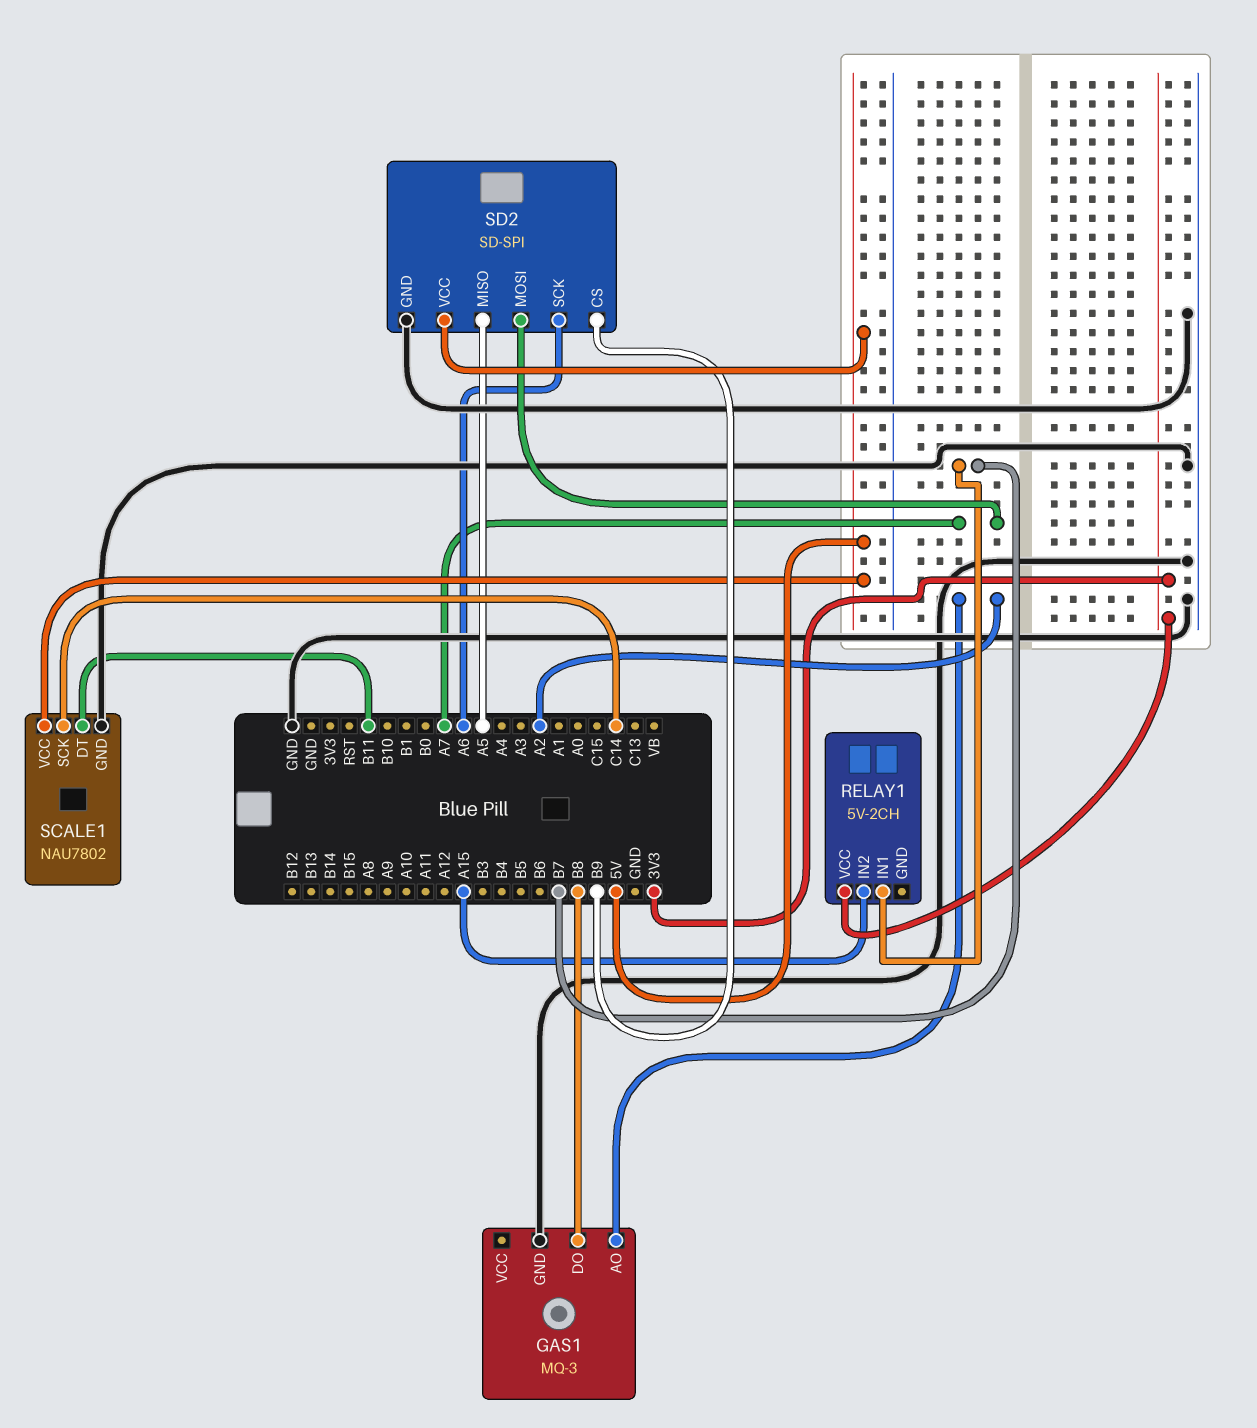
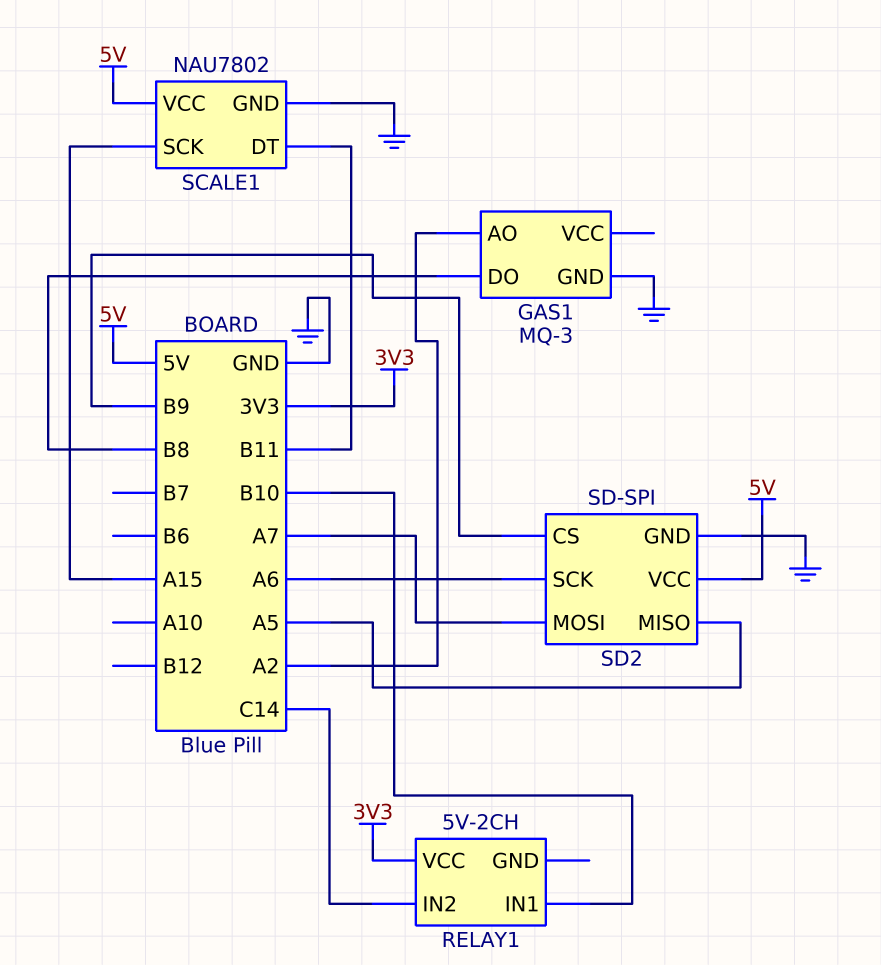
RELAY1 pin IN1: B7 -> B10
RELAY1 pin IN2: A15 -> C14
SCALE1 pin SCK: C14 -> A15

